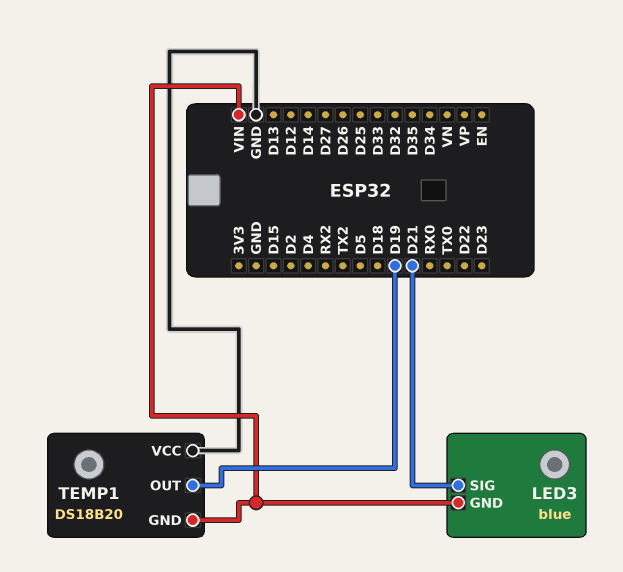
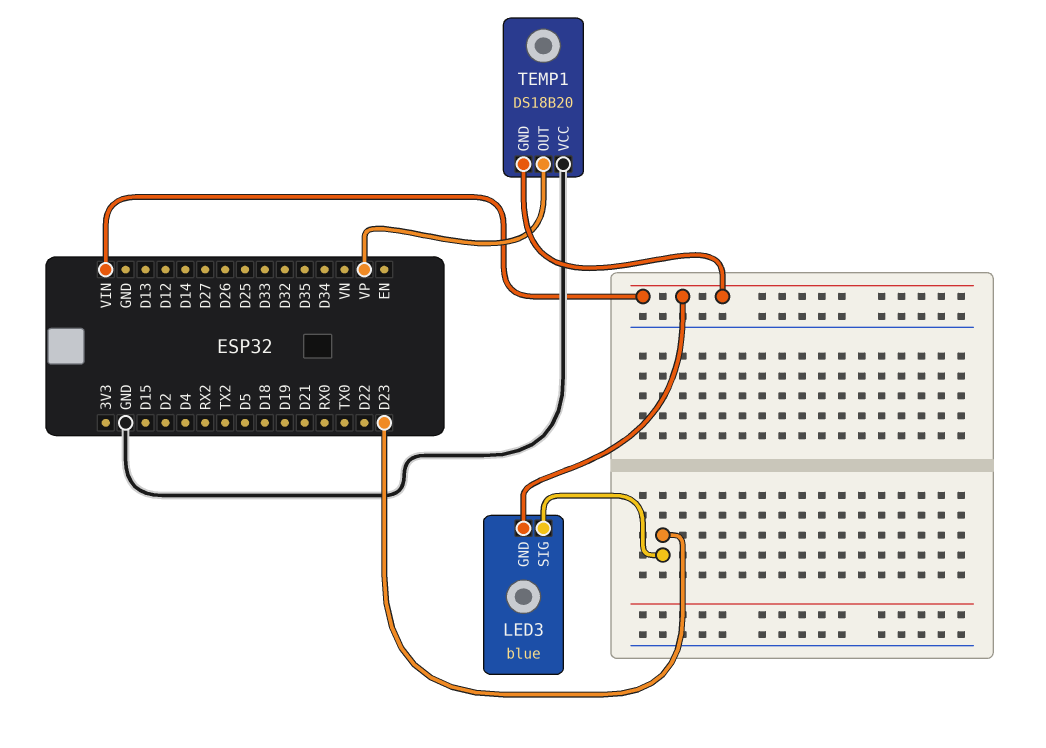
LED3 pin SIG: D21 -> D23
TEMP1 pin OUT: D19 -> VP

